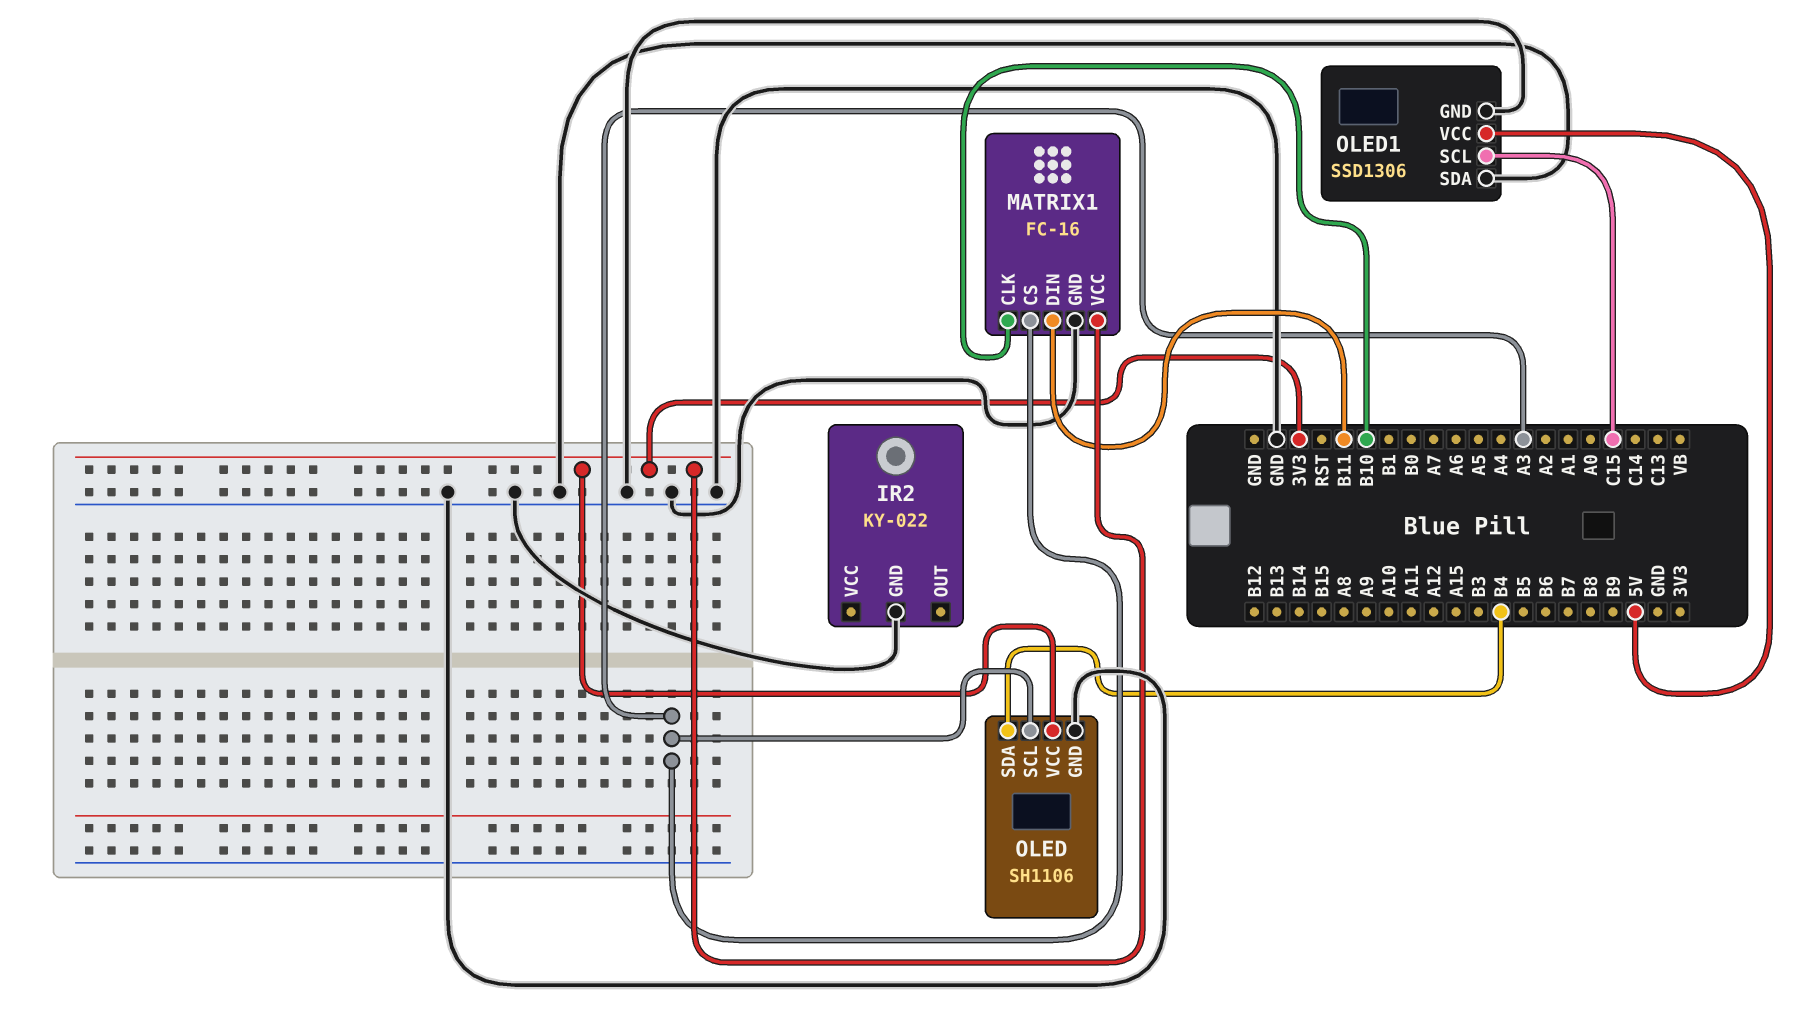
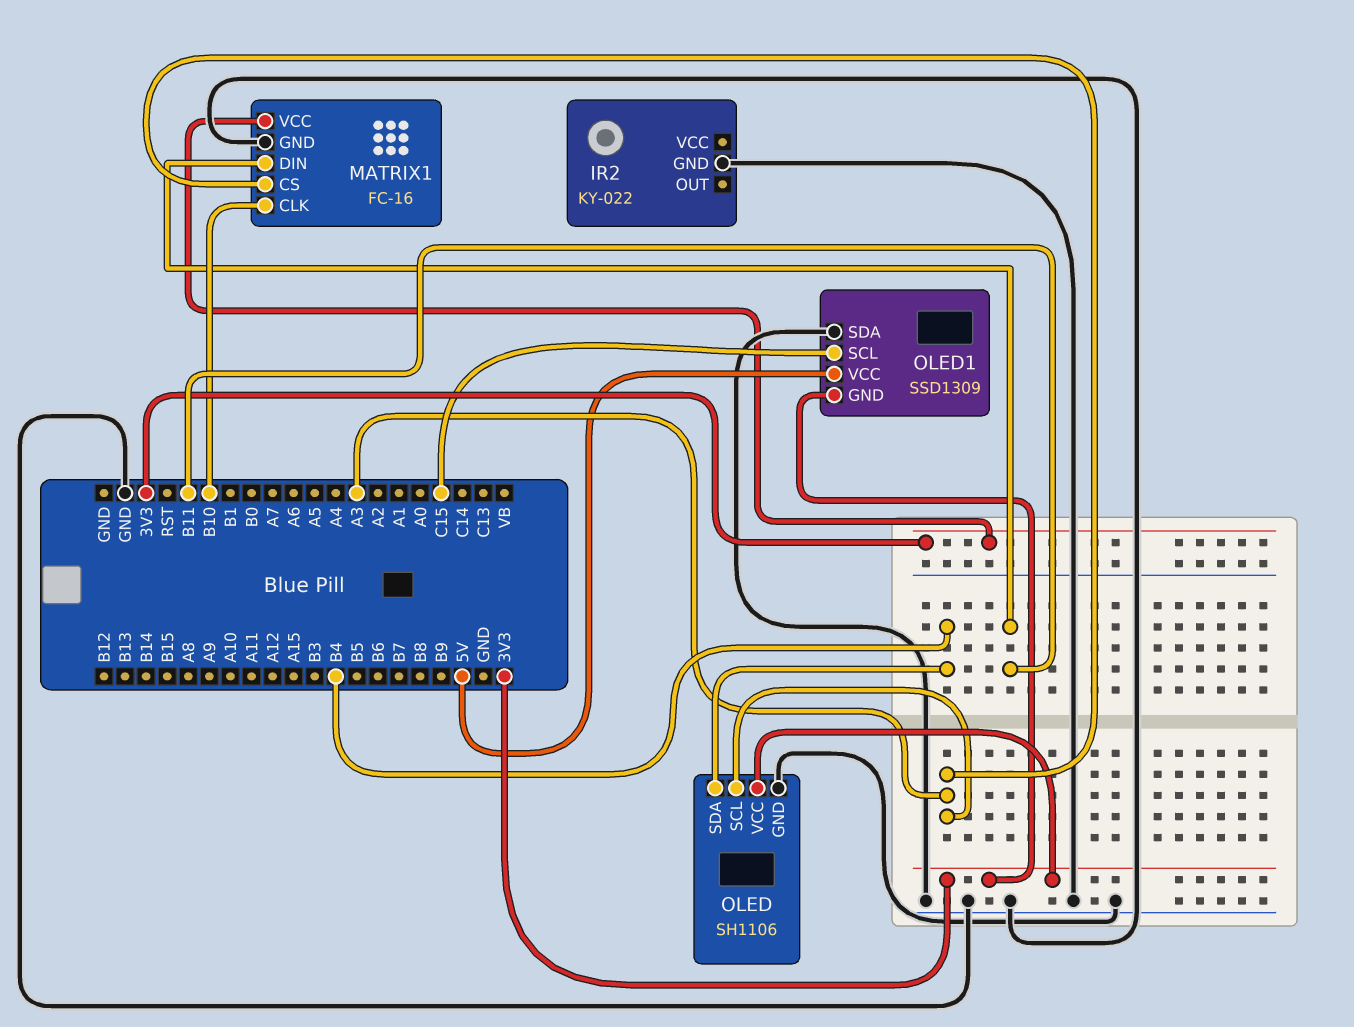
OLED1: SSD1306 -> SSD1309
OLED1 pin GND: GND -> 3V3

